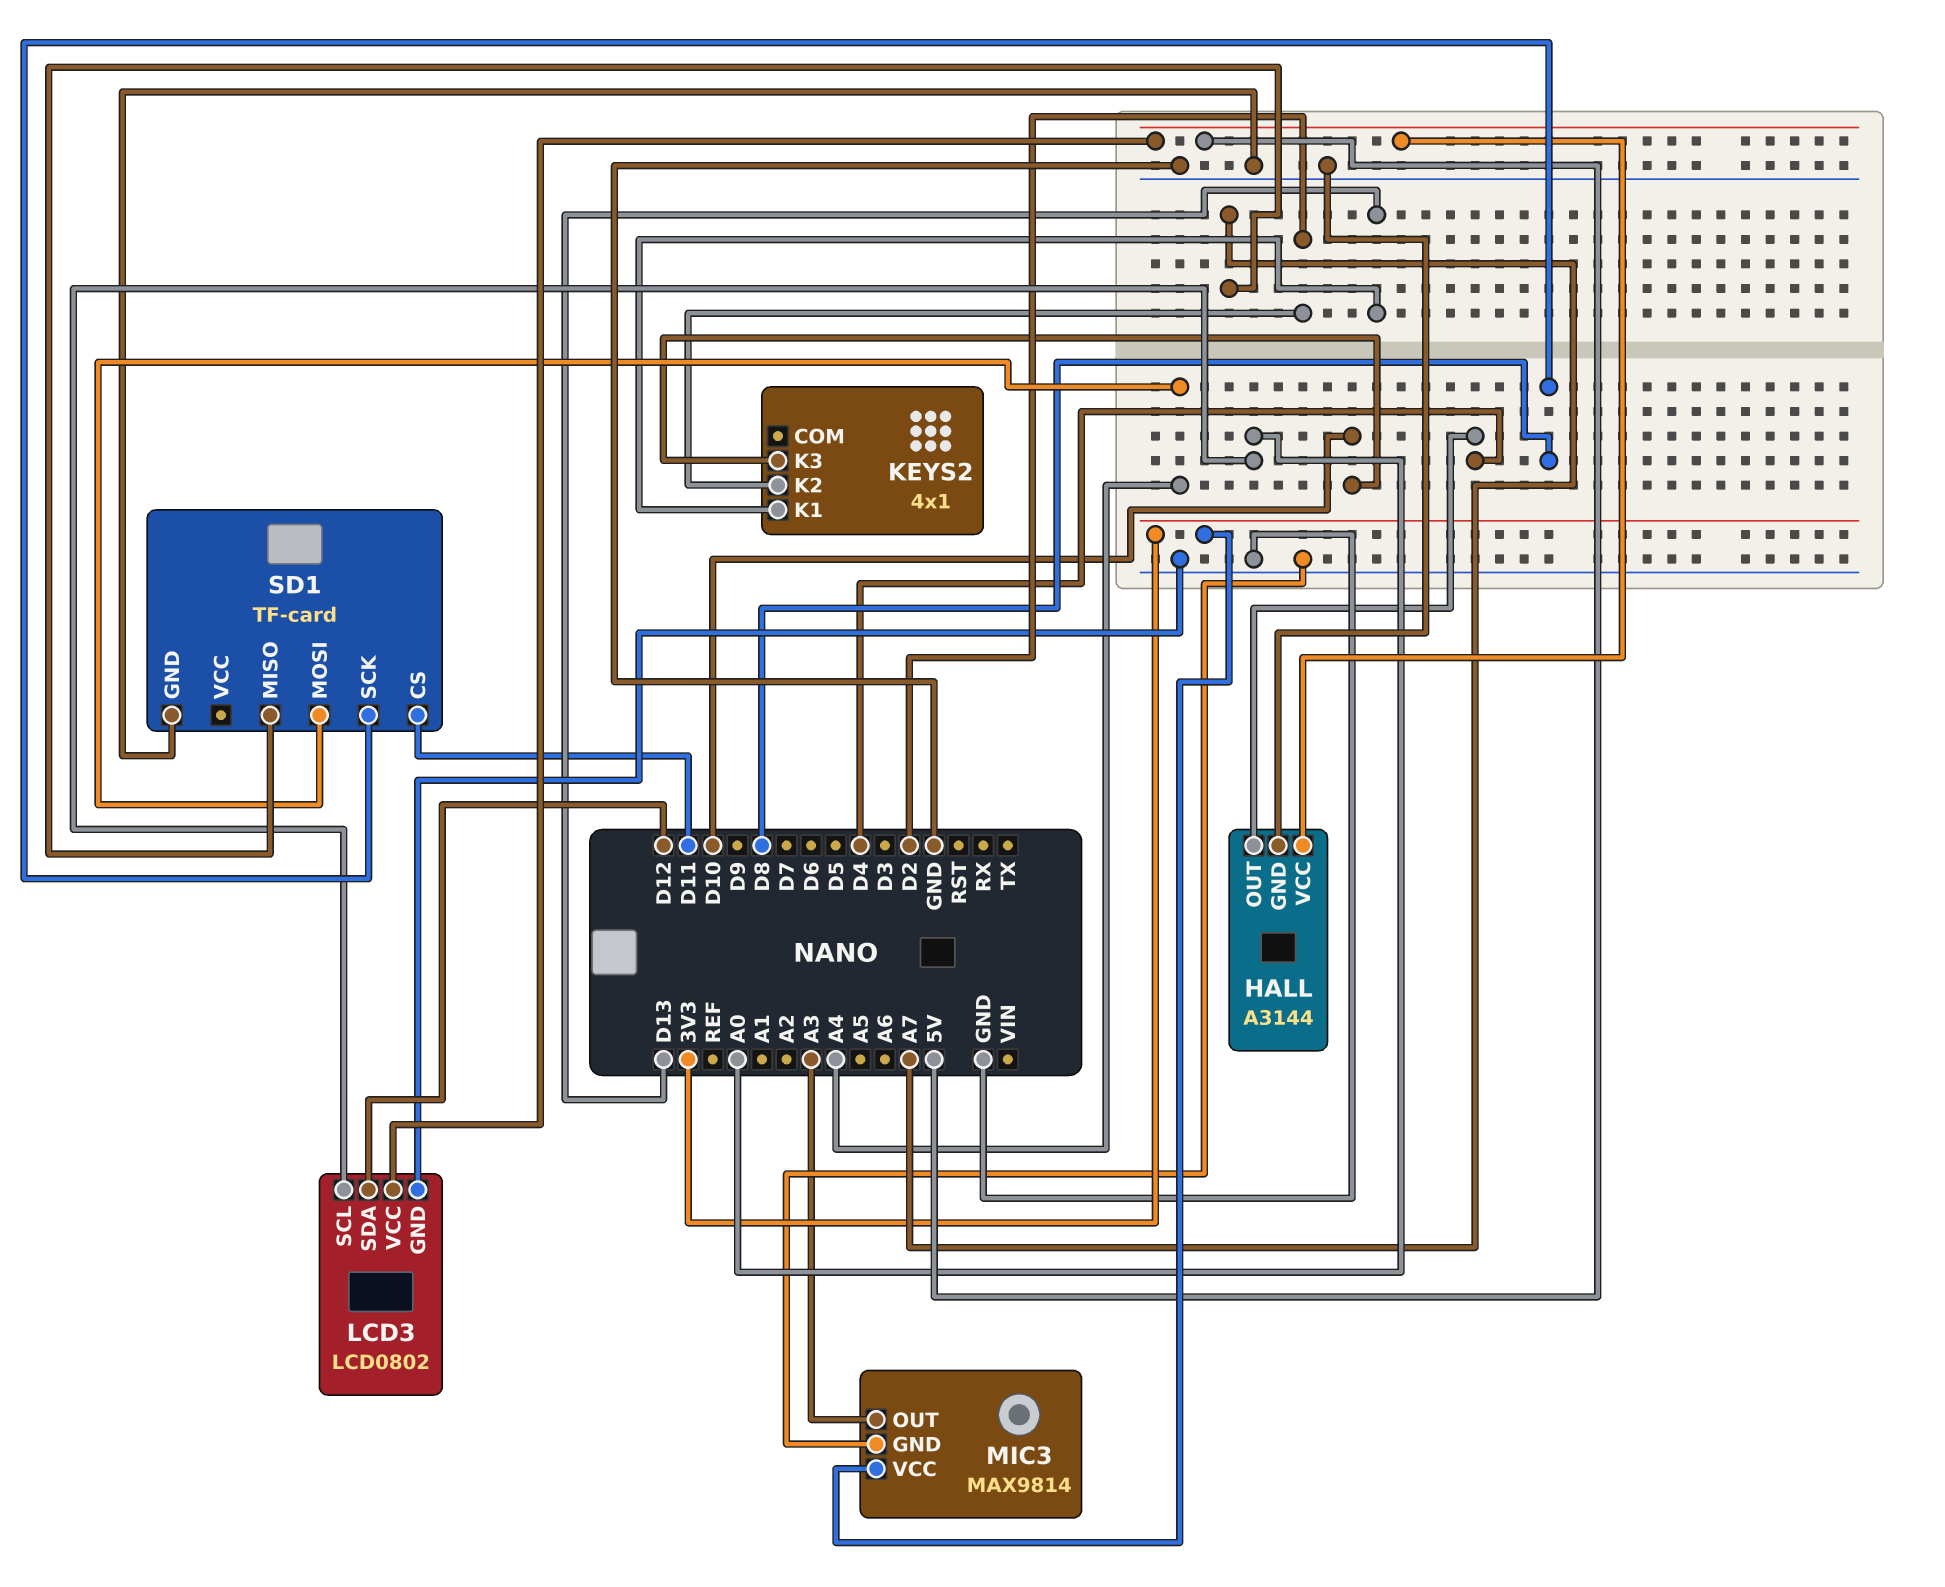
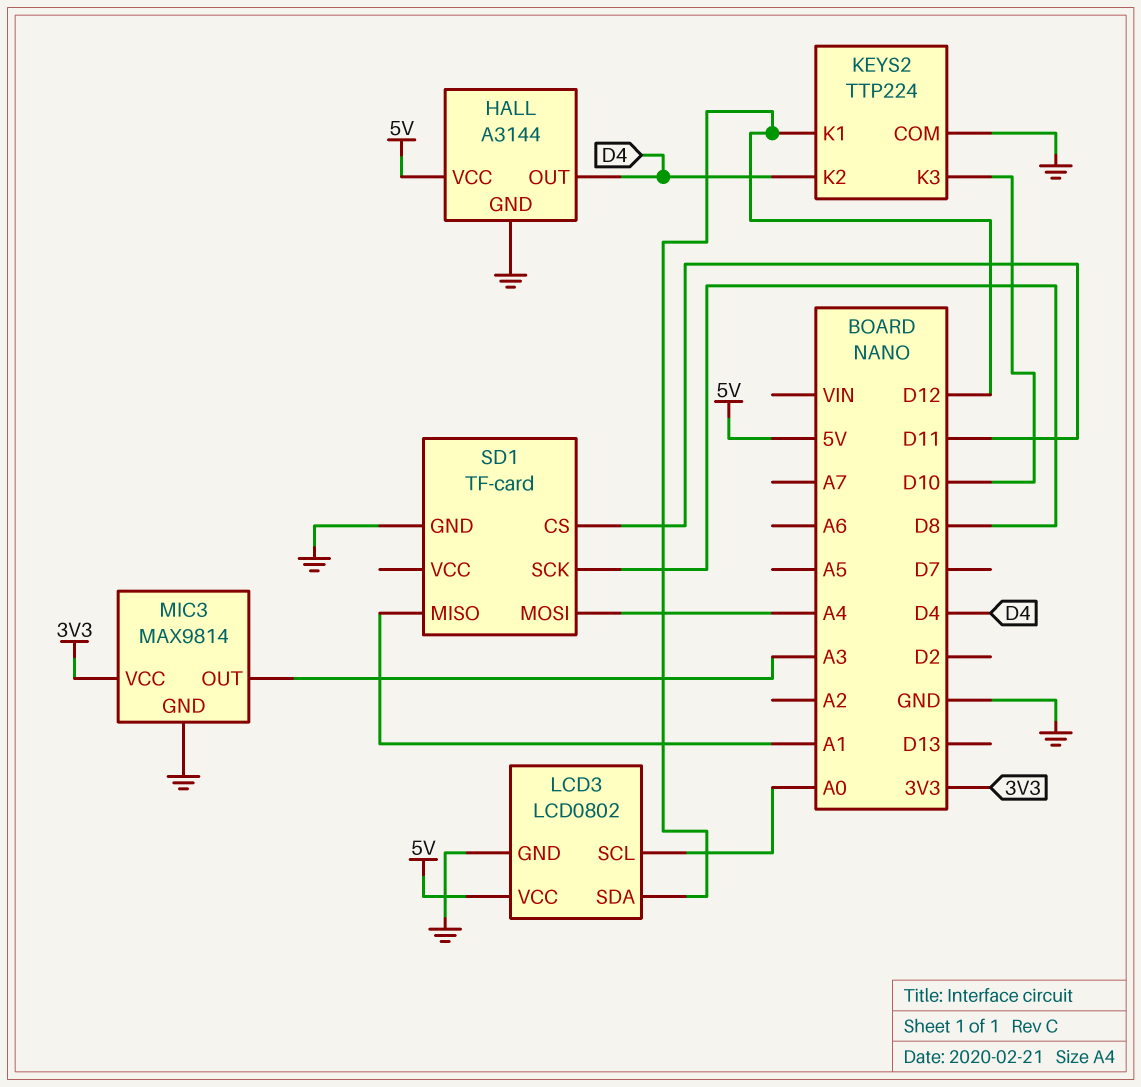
KEYS2: 4x1 -> TTP224
KEYS2 pin COM: none -> GND
KEYS2 pin K1: D13 -> D12
KEYS2 pin K2: D2 -> D4
SD1 pin MISO: A7 -> A1

